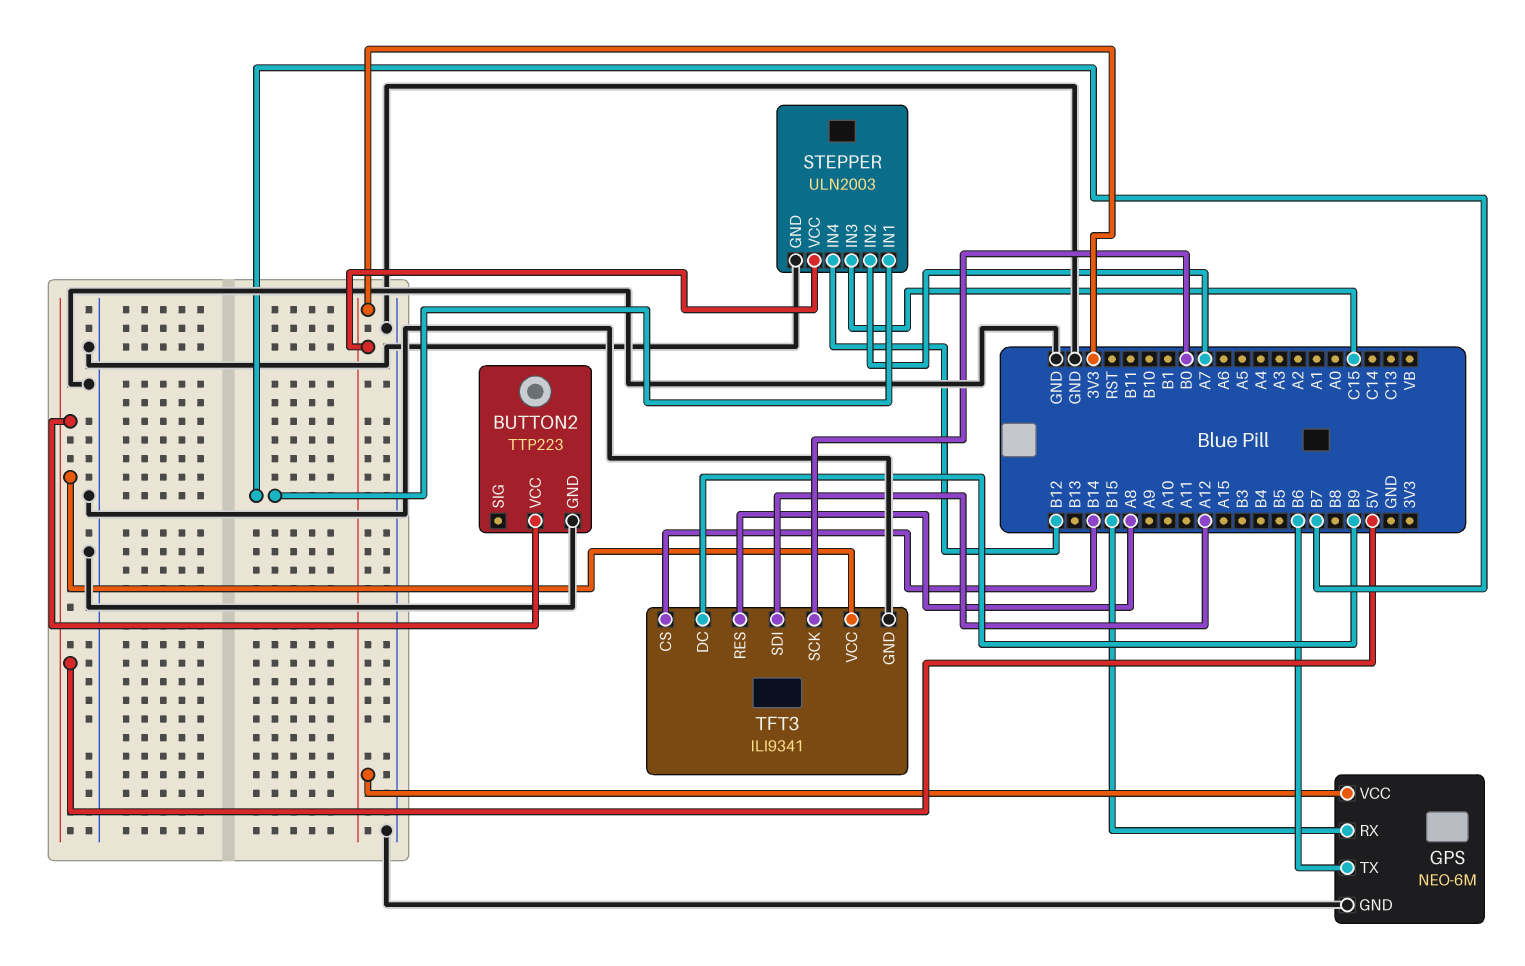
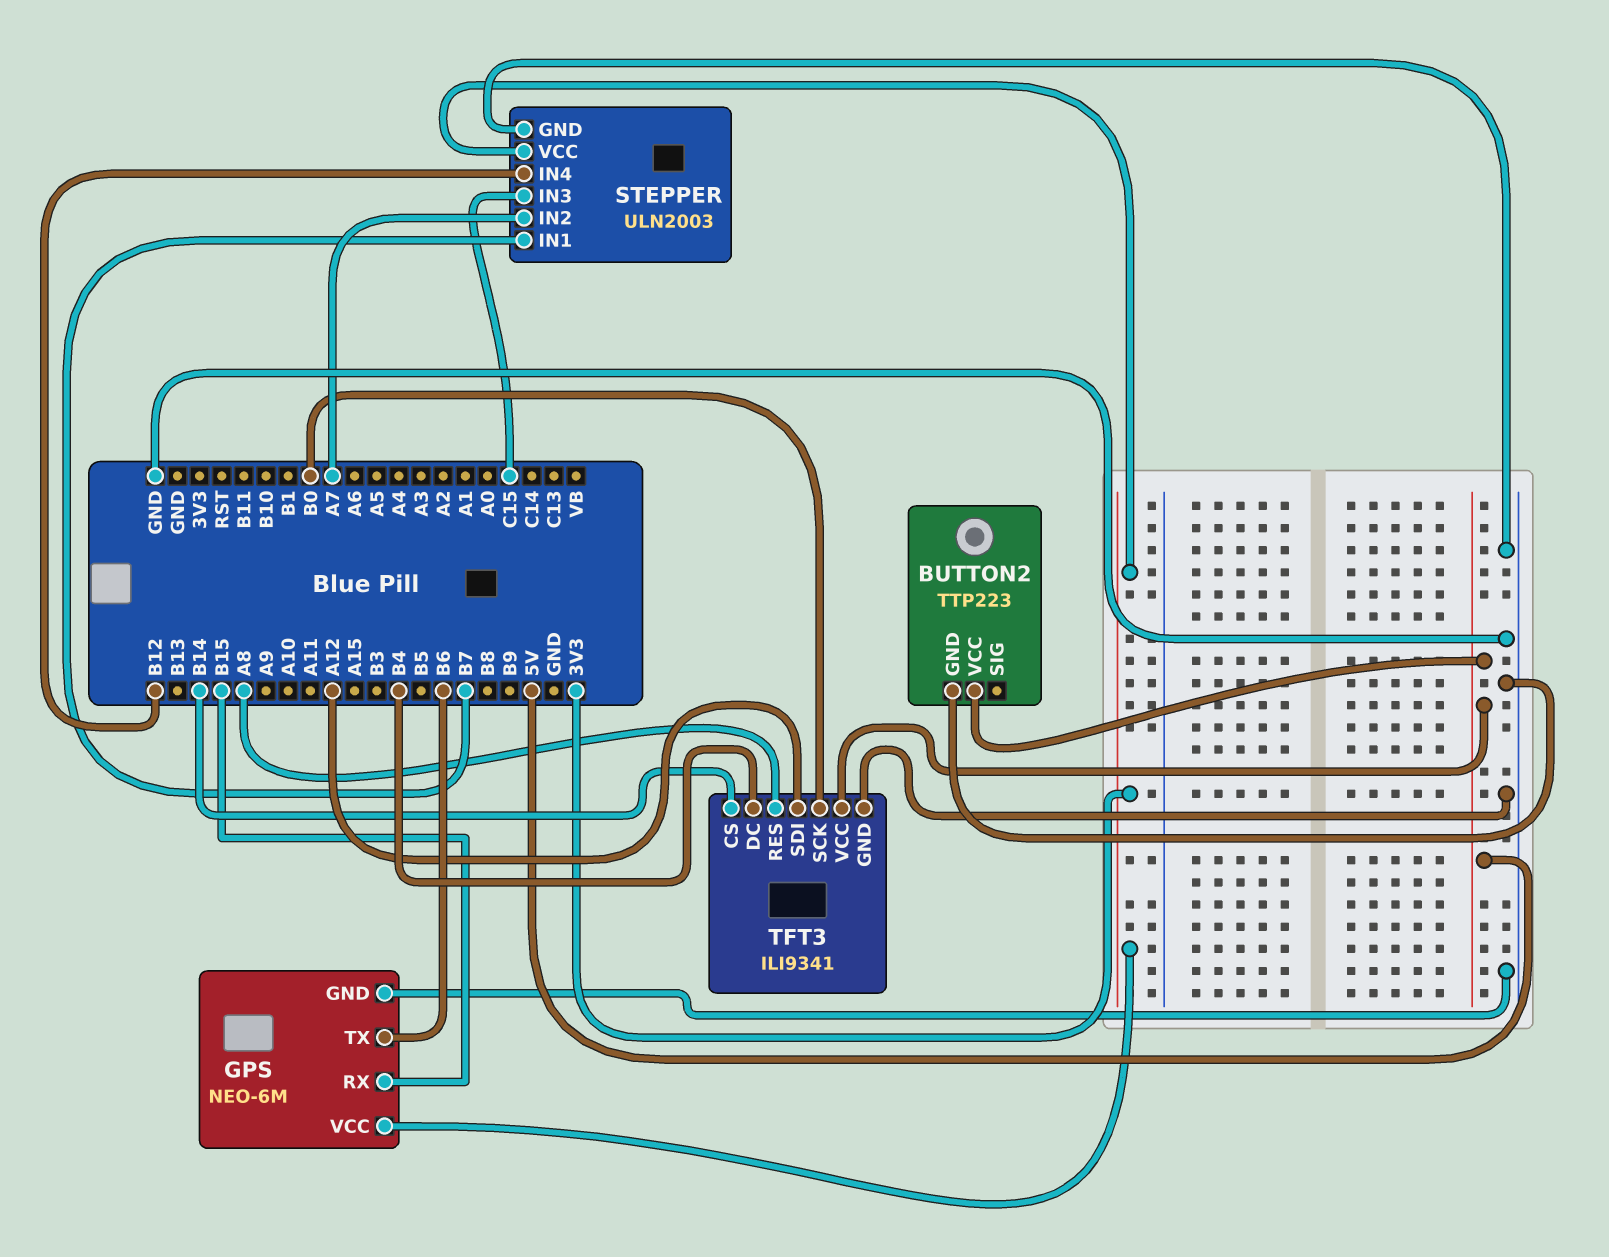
TFT3 pin DC: B9 -> B4

